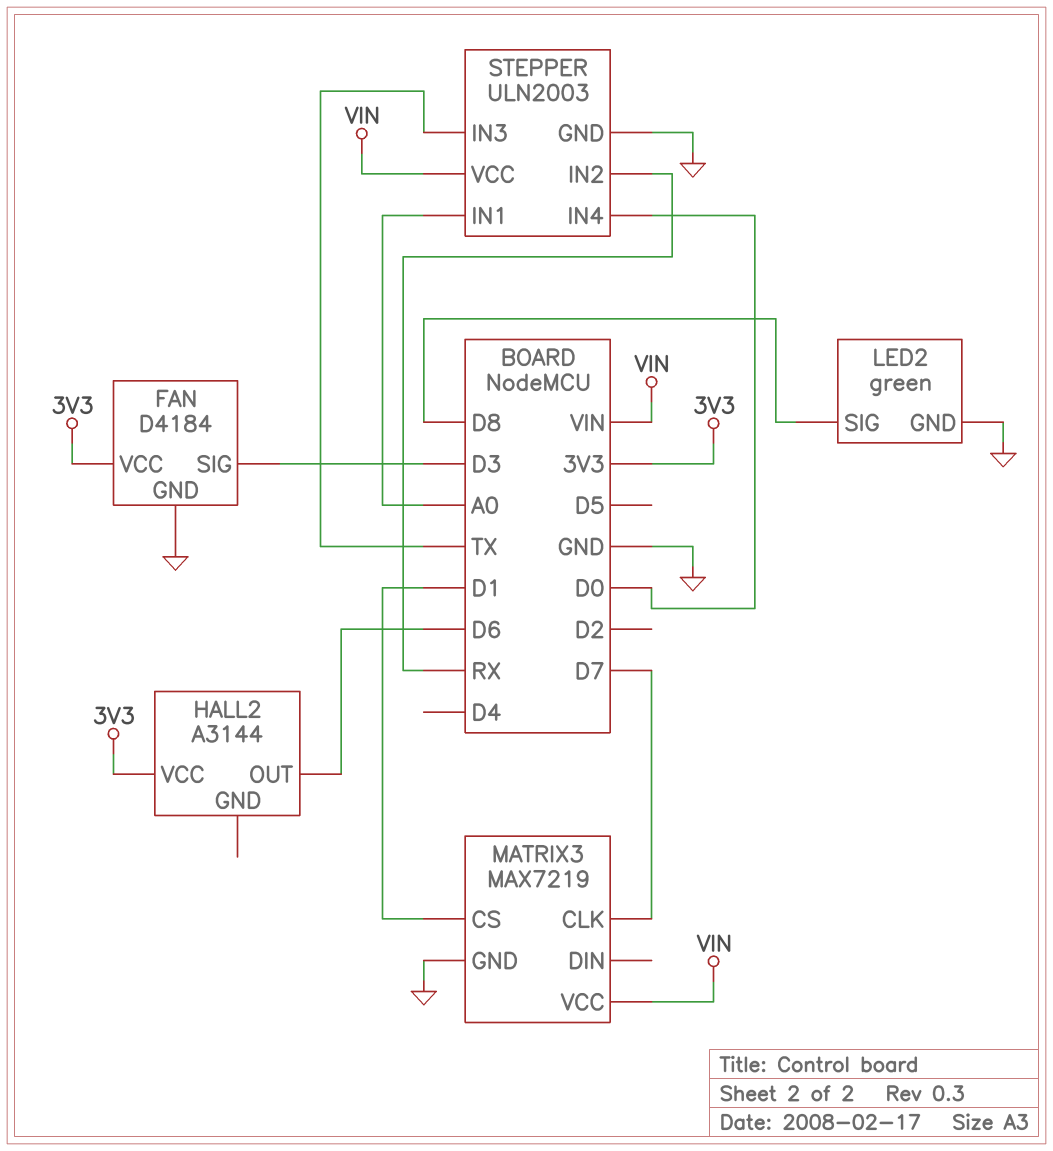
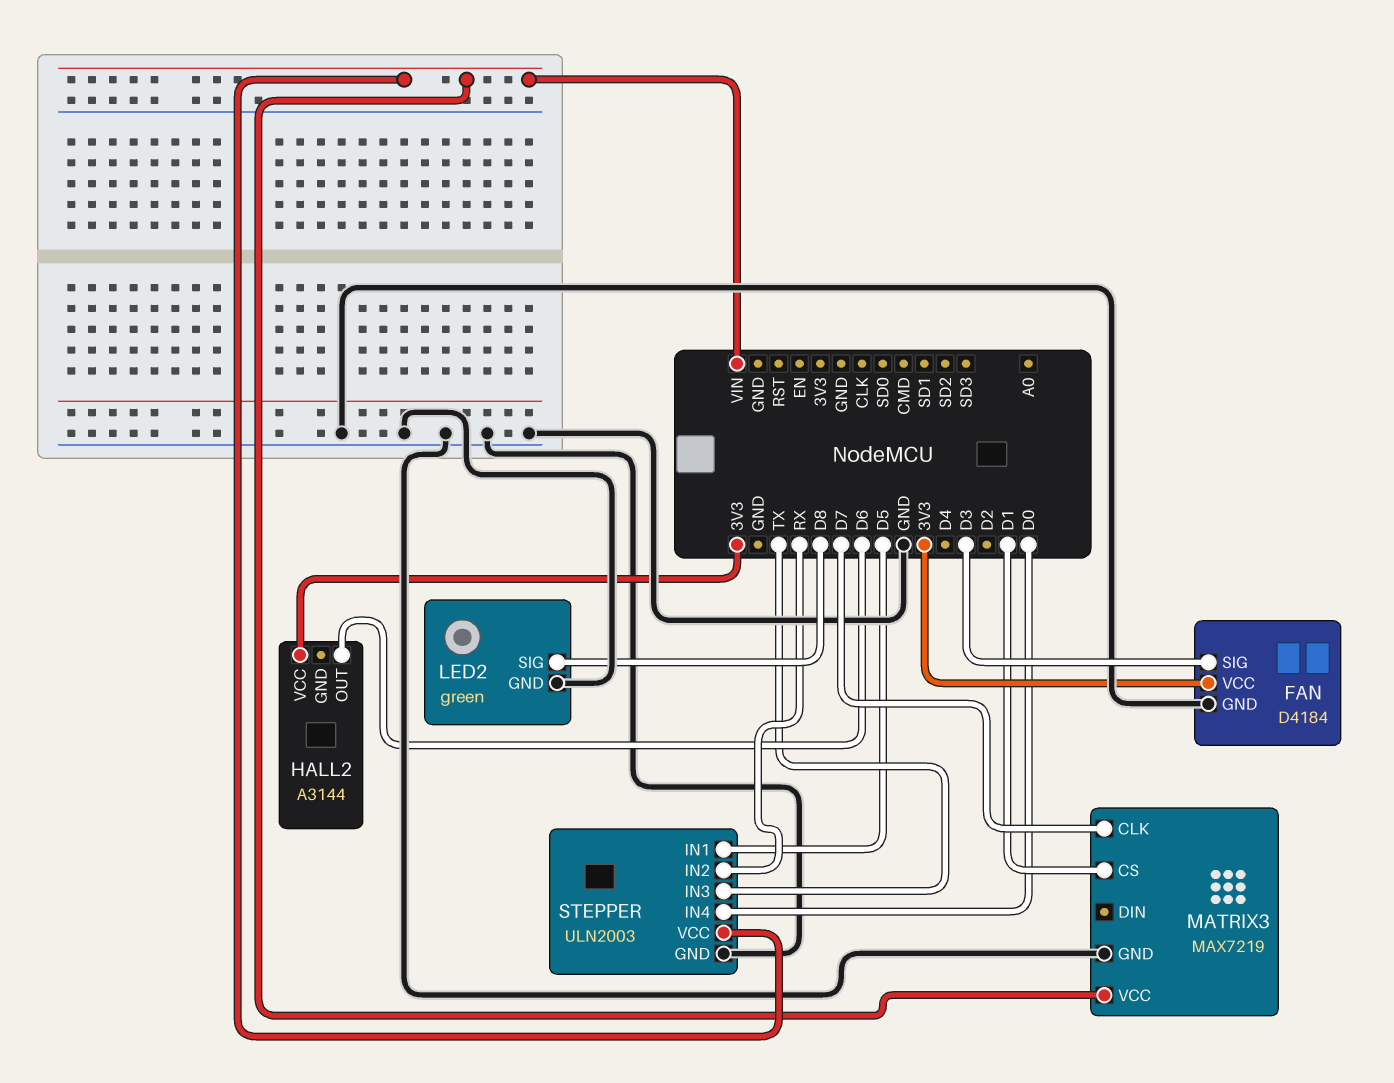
STEPPER pin IN1: A0 -> D5

